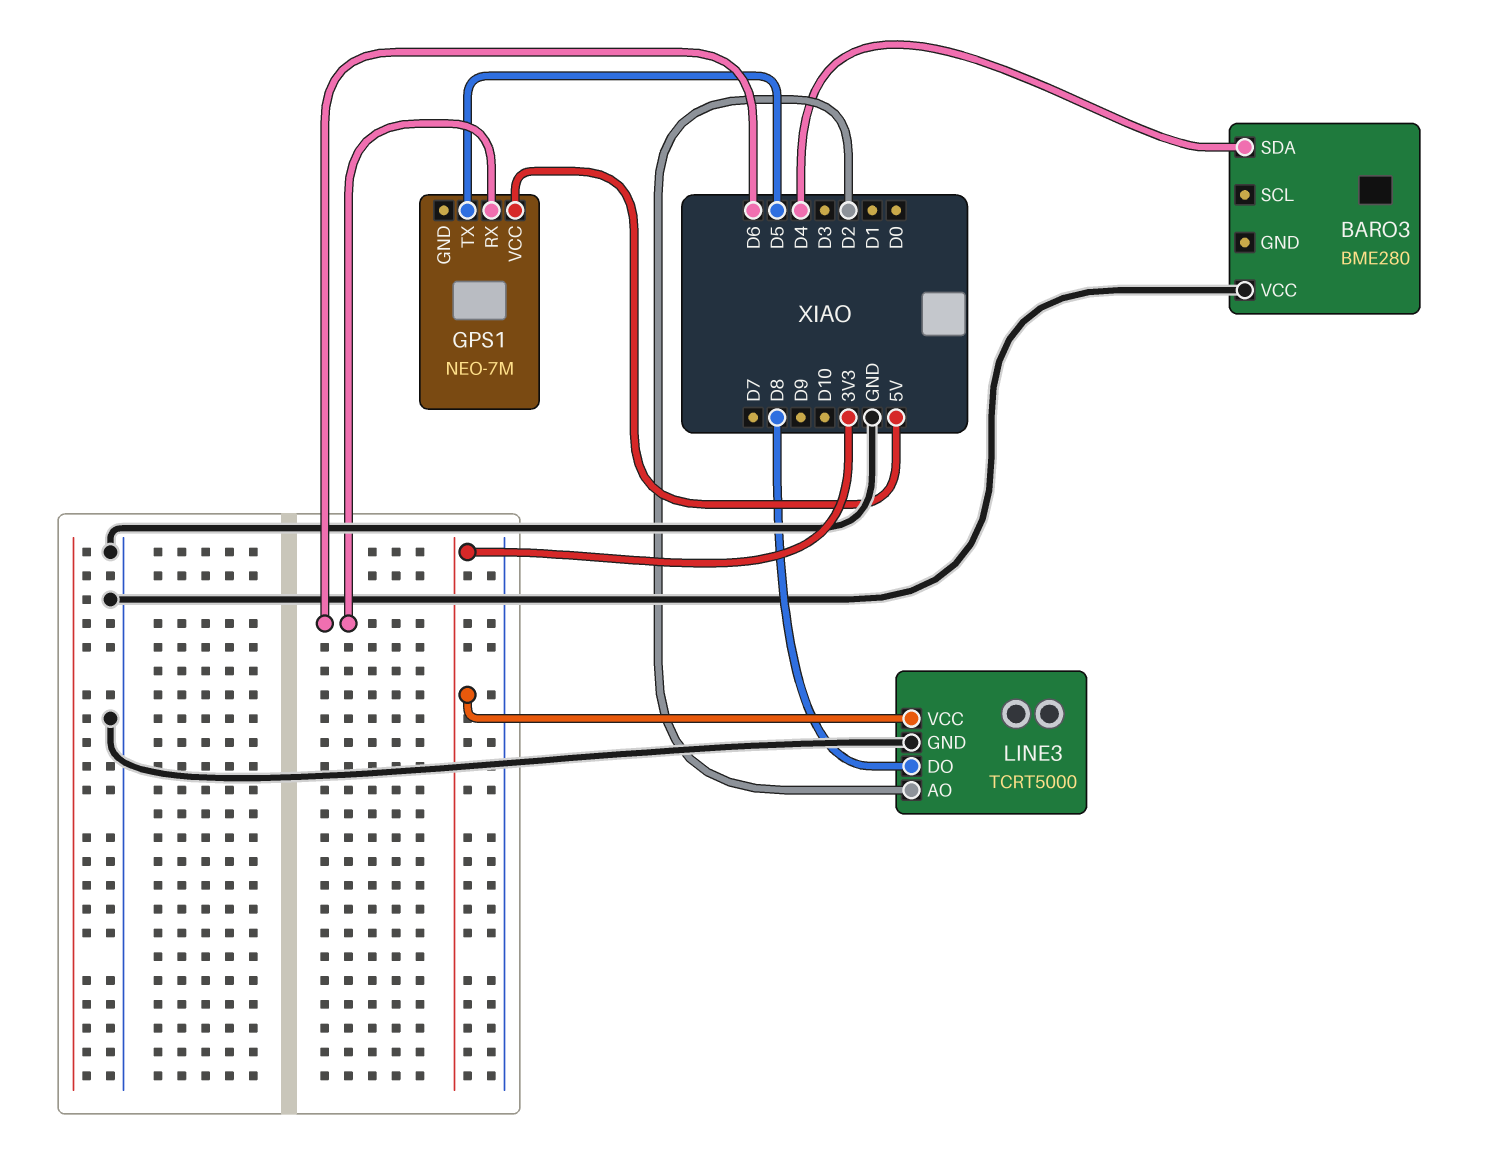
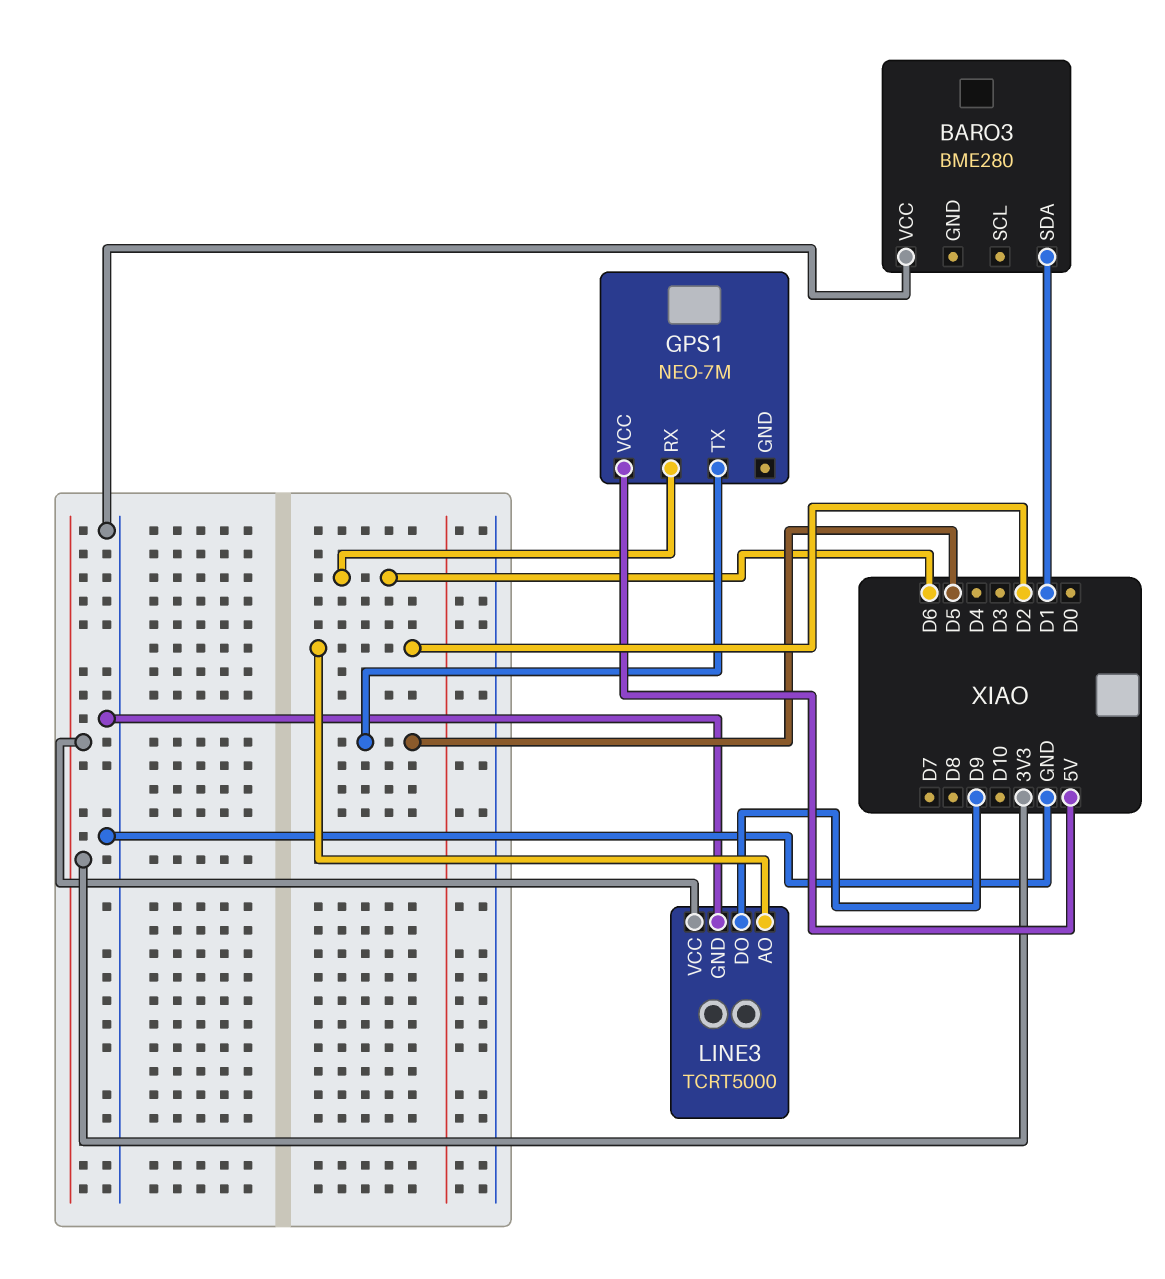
BARO3 pin SDA: D4 -> D1
LINE3 pin DO: D8 -> D9

